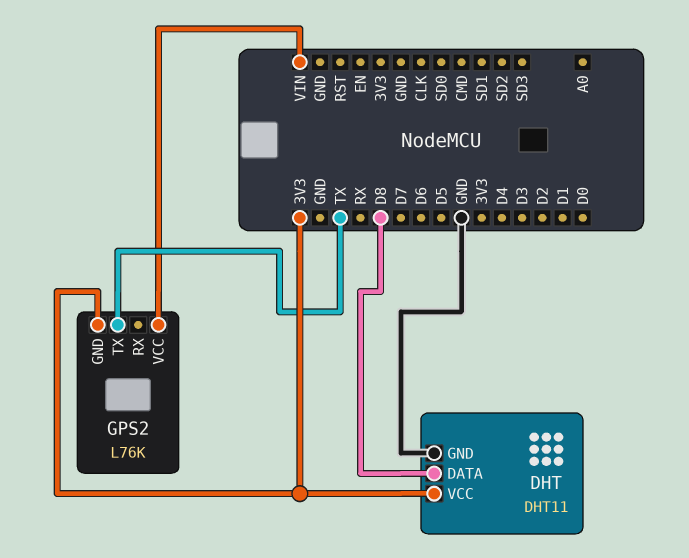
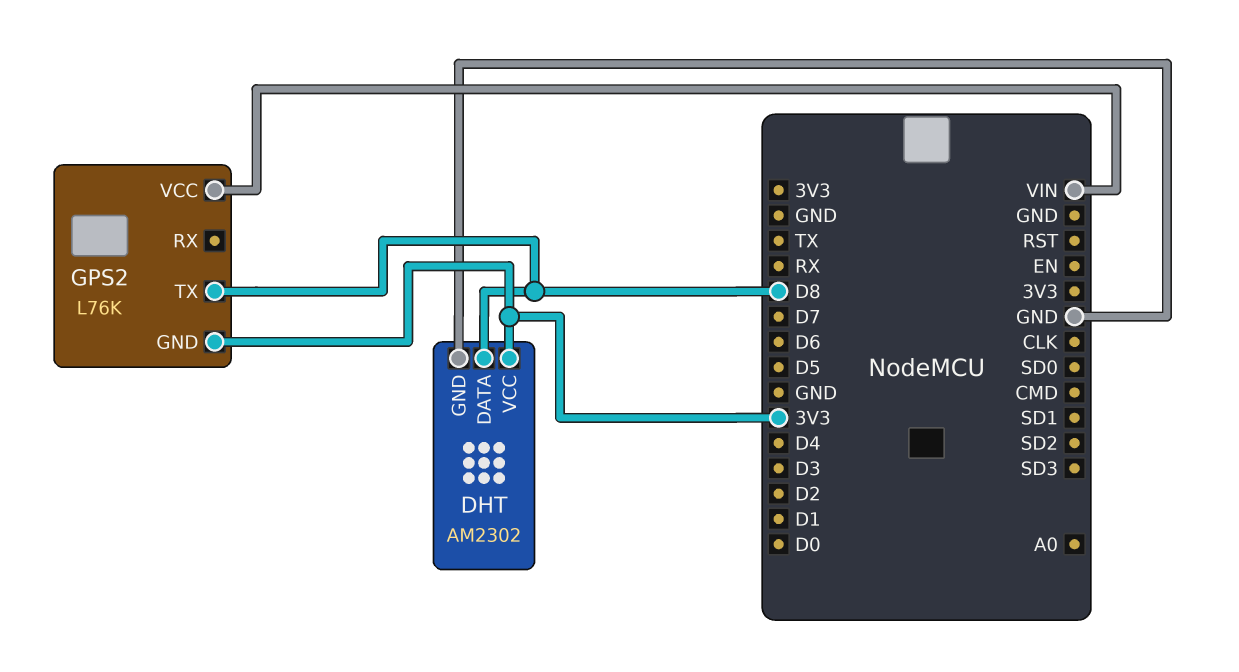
DHT: DHT11 -> AM2302
GPS2 pin TX: TX -> D8

